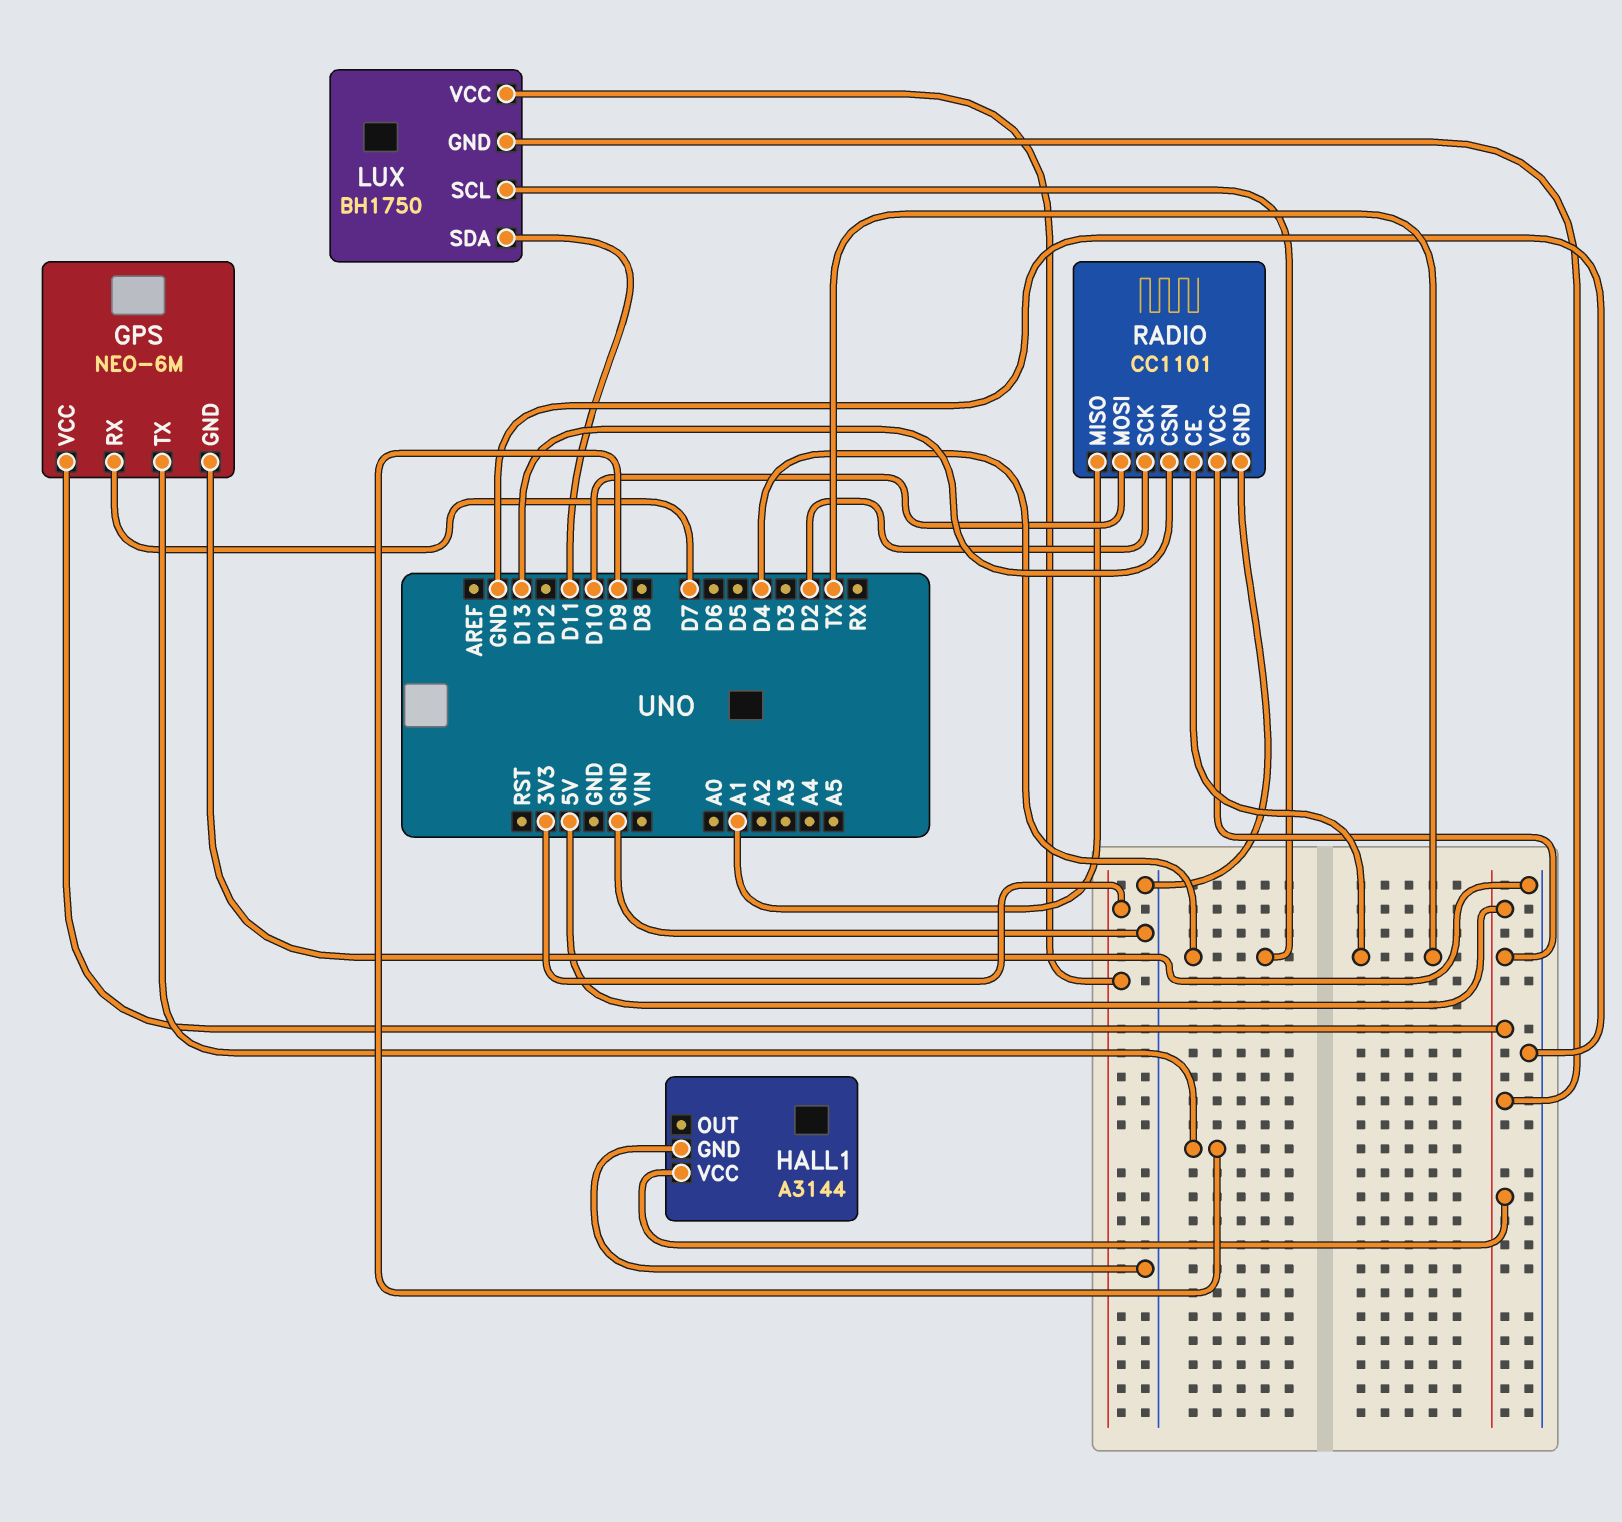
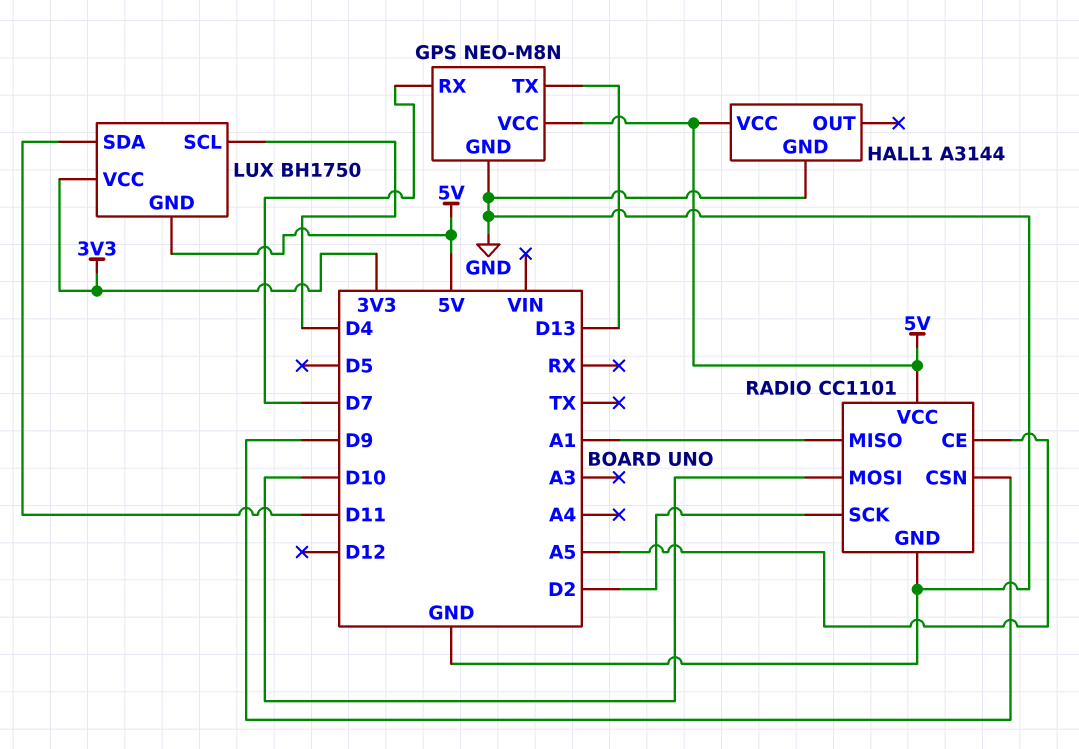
GPS: NEO-6M -> NEO-M8N
GPS pin TX: D9 -> D13
RADIO pin CE: TX -> A5
RADIO pin CSN: D13 -> D9

